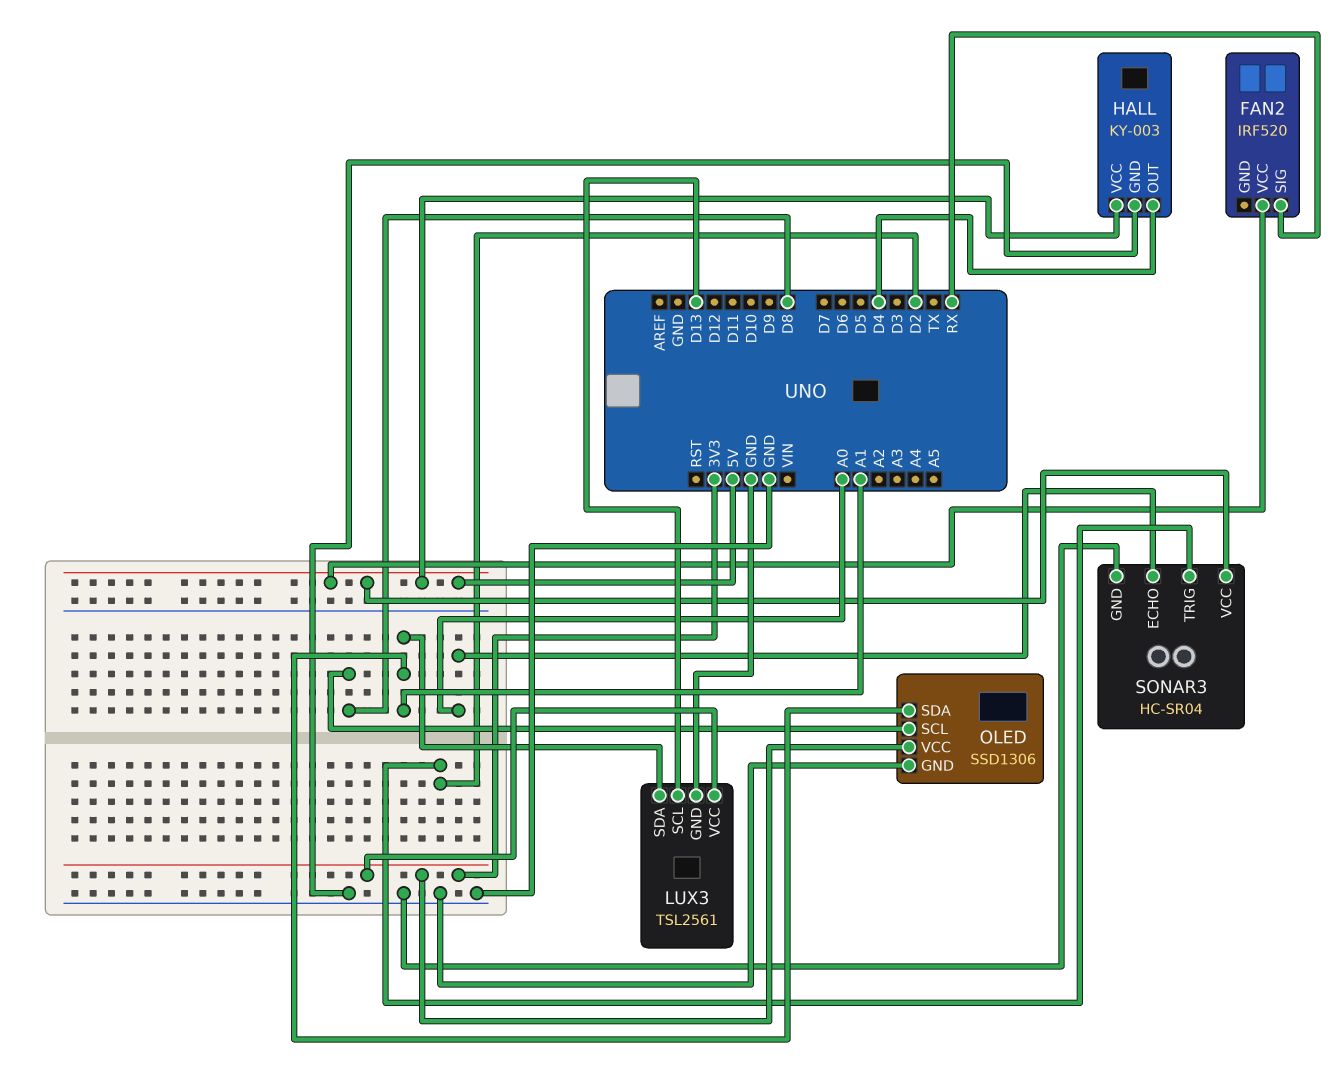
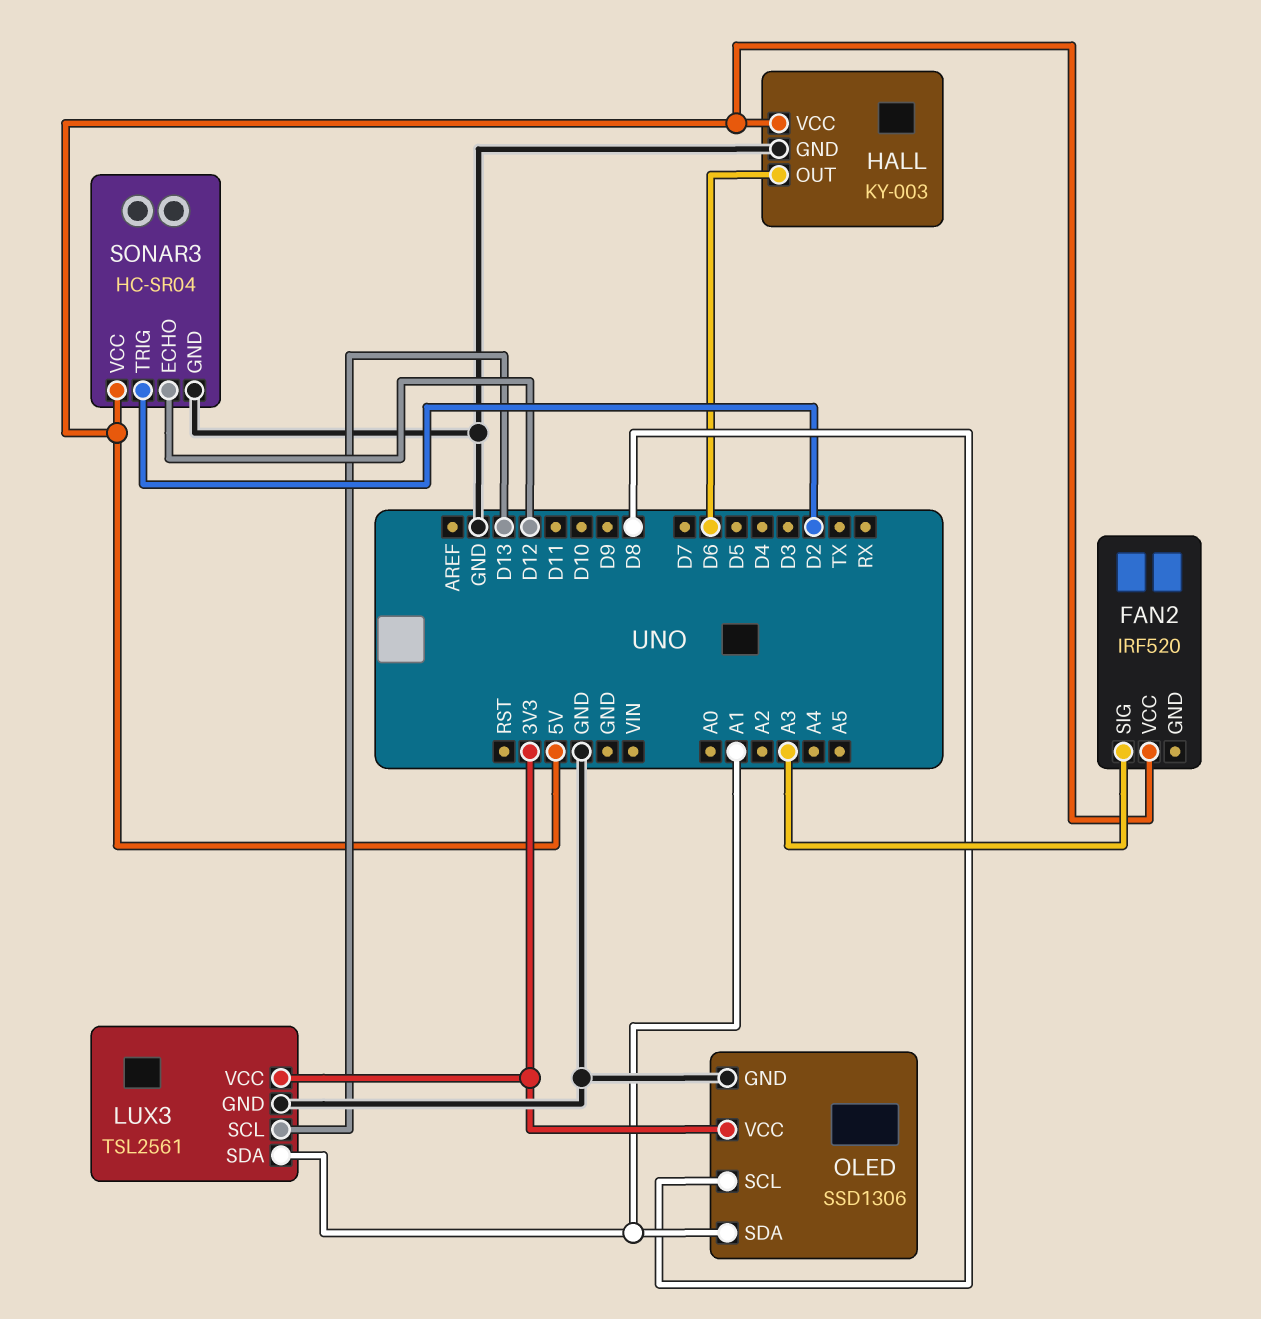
FAN2 pin SIG: RX -> A3
HALL pin OUT: D4 -> D6
SONAR3 pin ECHO: A0 -> D12

